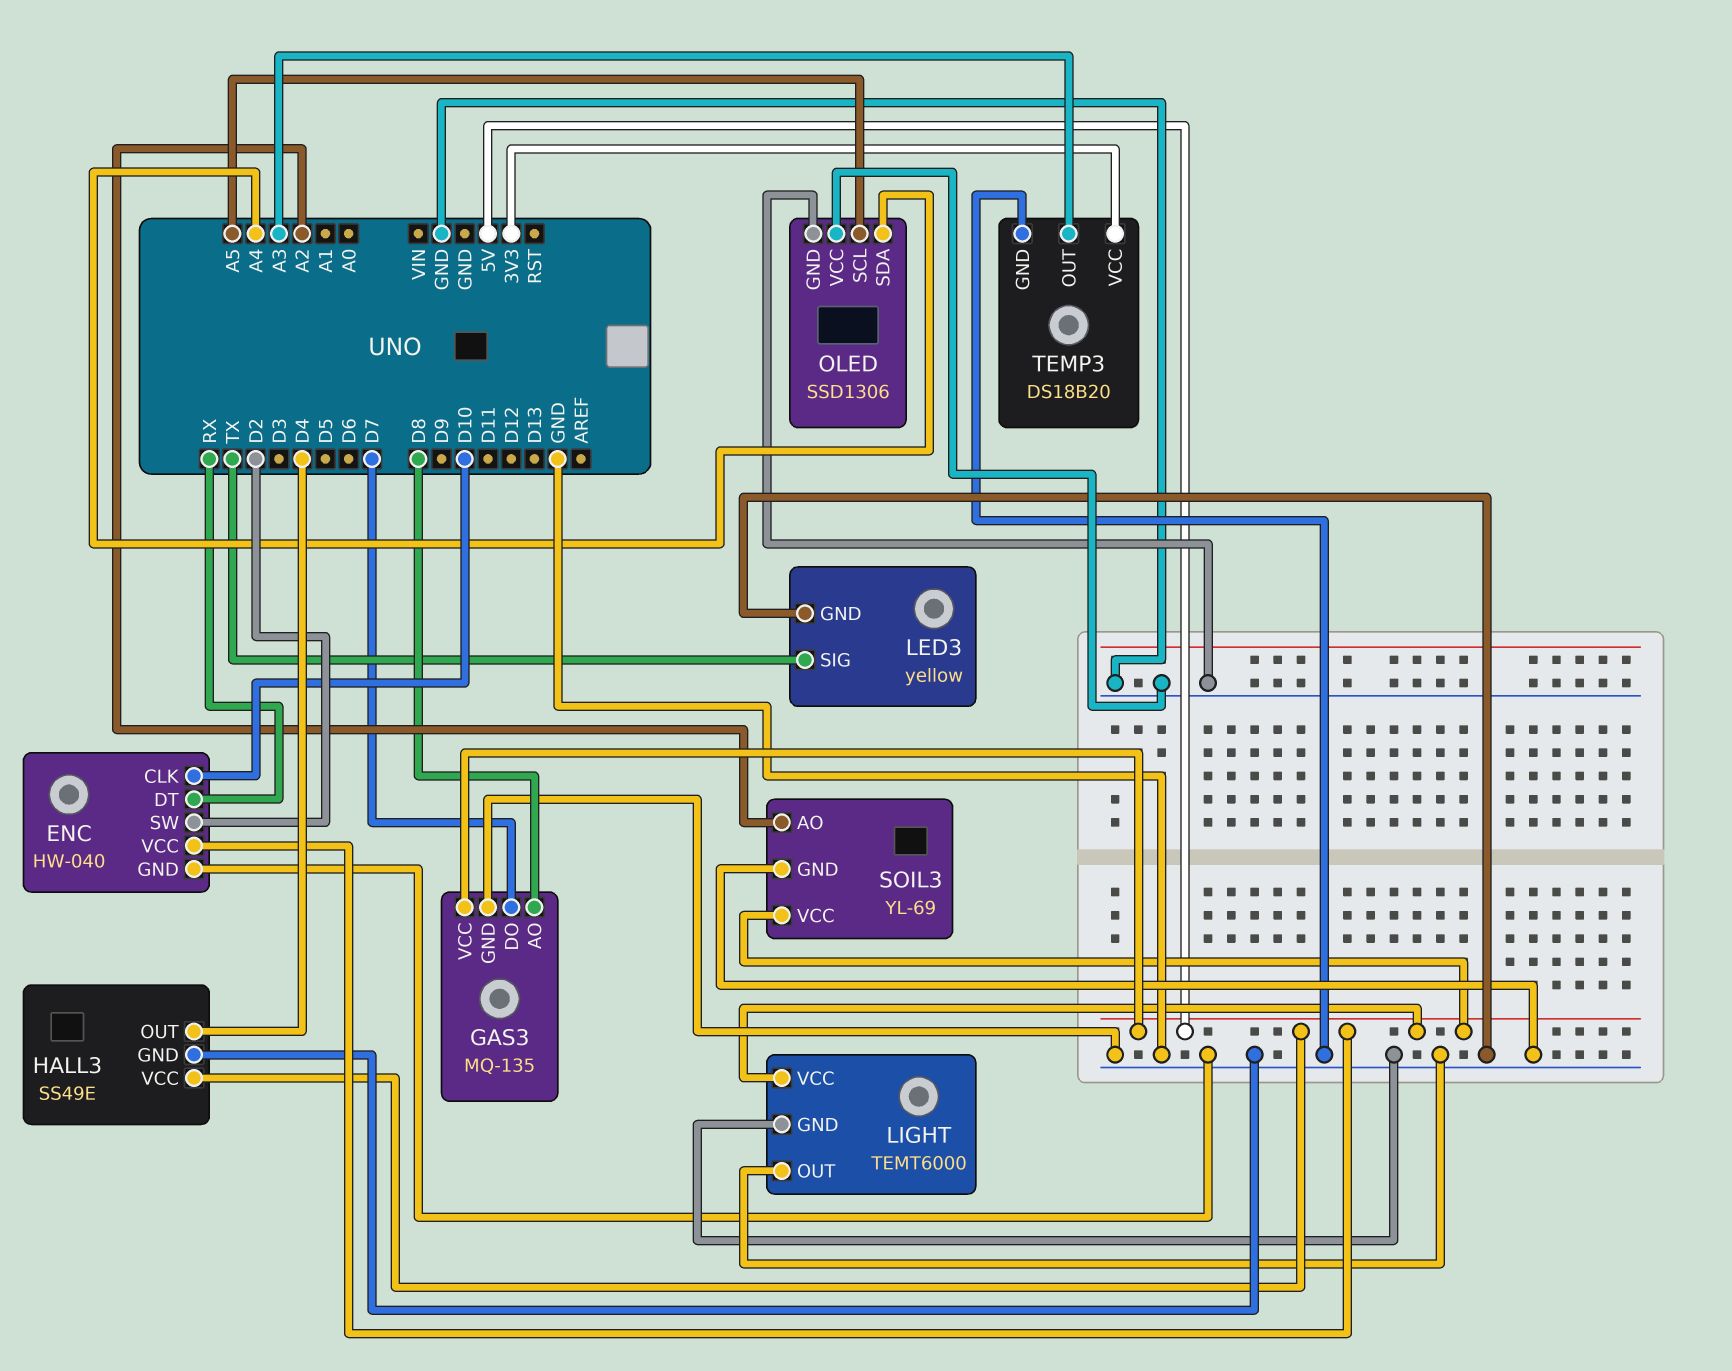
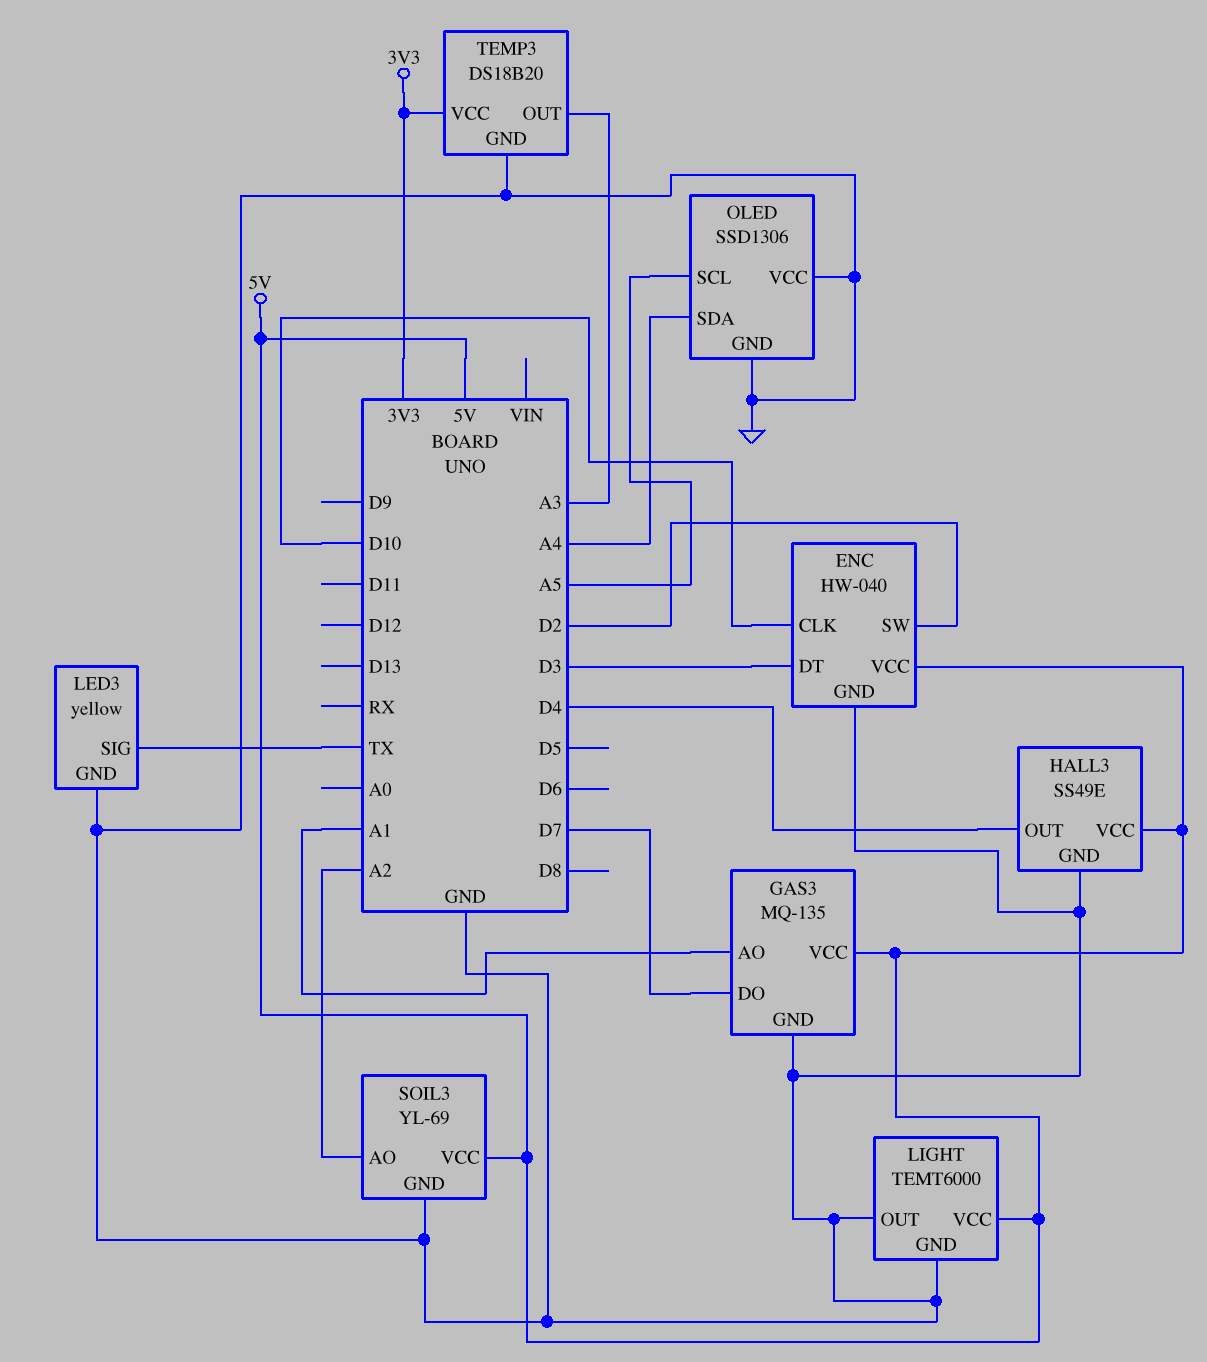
ENC pin DT: RX -> D3
GAS3 pin AO: D8 -> A1

